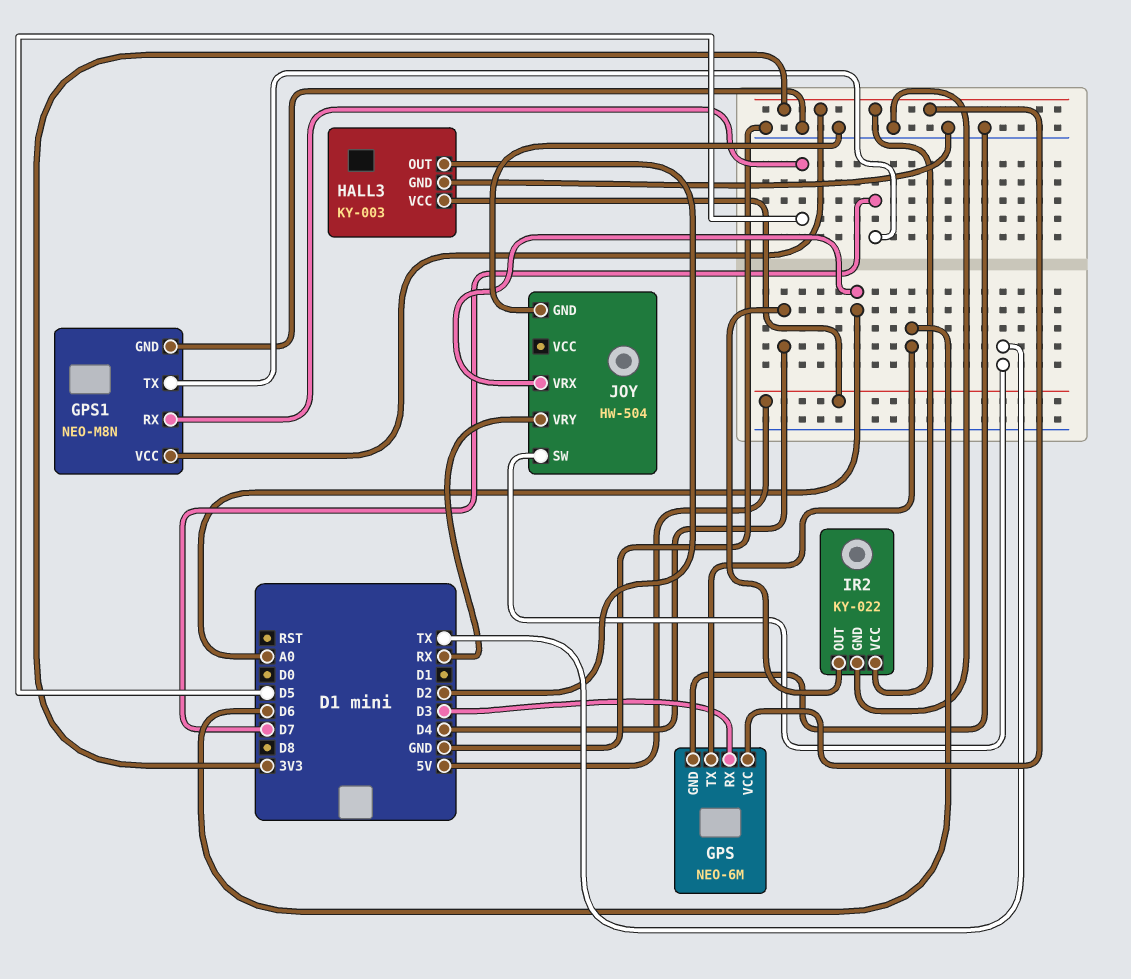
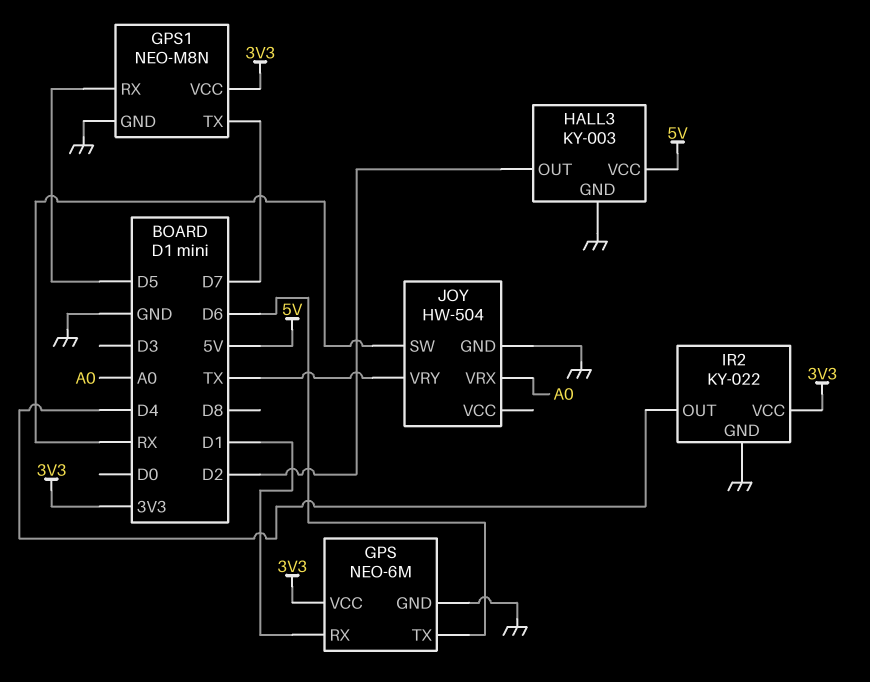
GPS pin RX: D3 -> D1
JOY pin SW: TX -> RX
JOY pin VRY: RX -> TX

